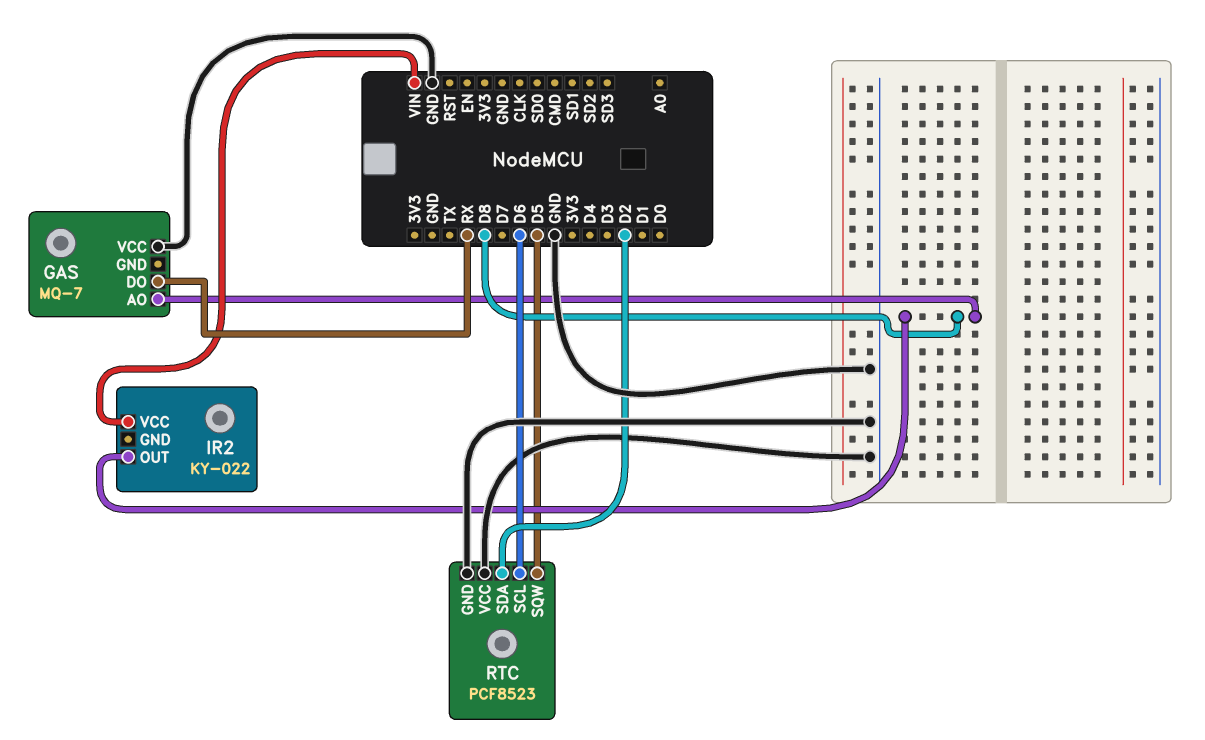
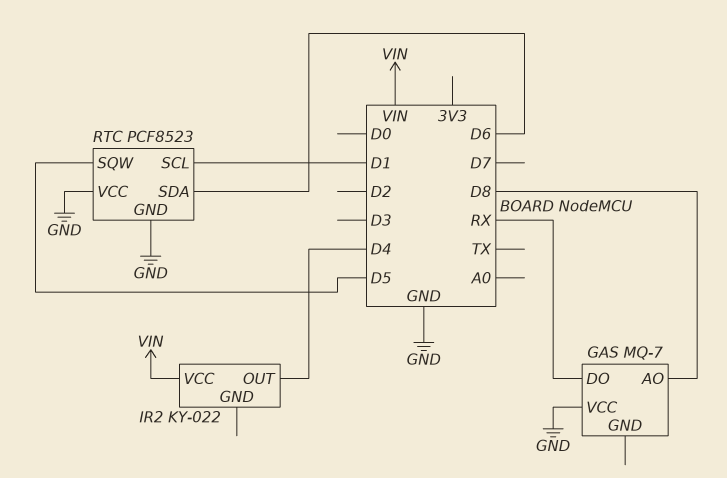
IR2 pin OUT: D8 -> D4
RTC pin SCL: D6 -> D1
RTC pin SDA: D2 -> D6

